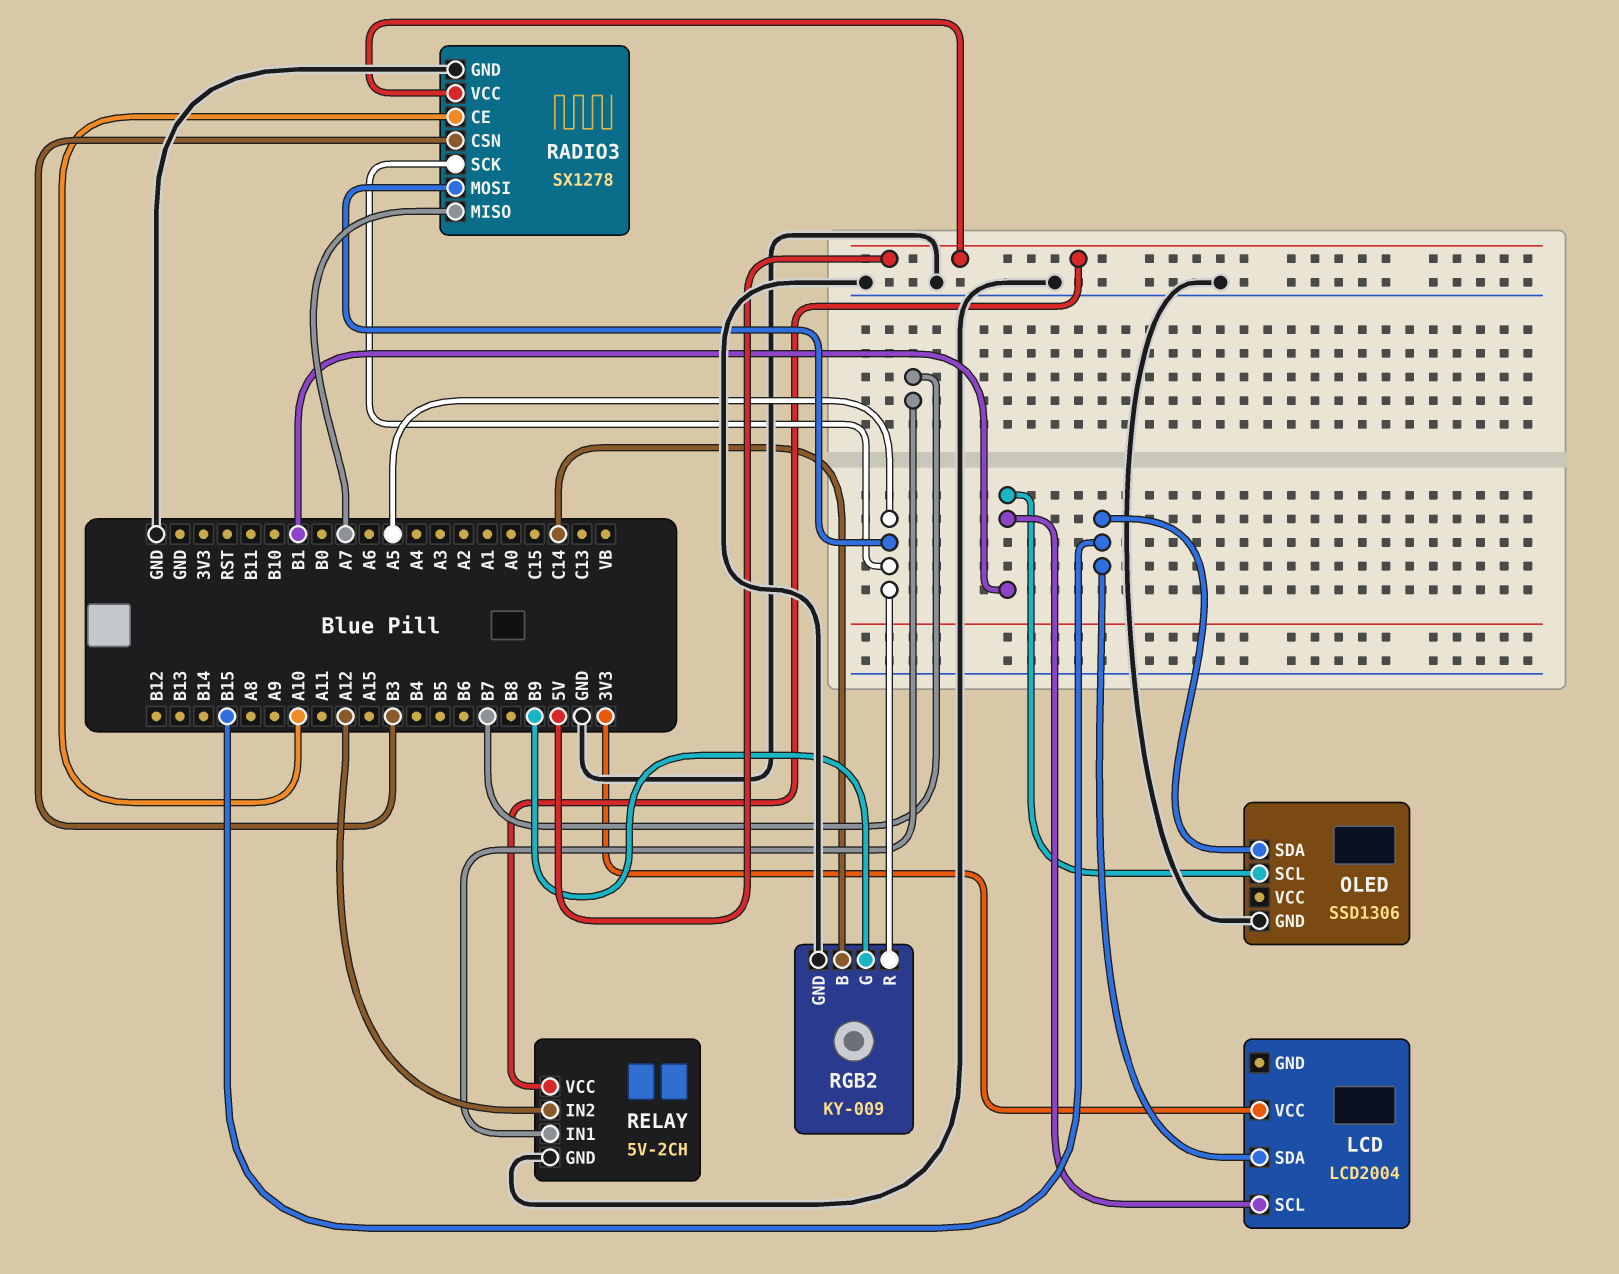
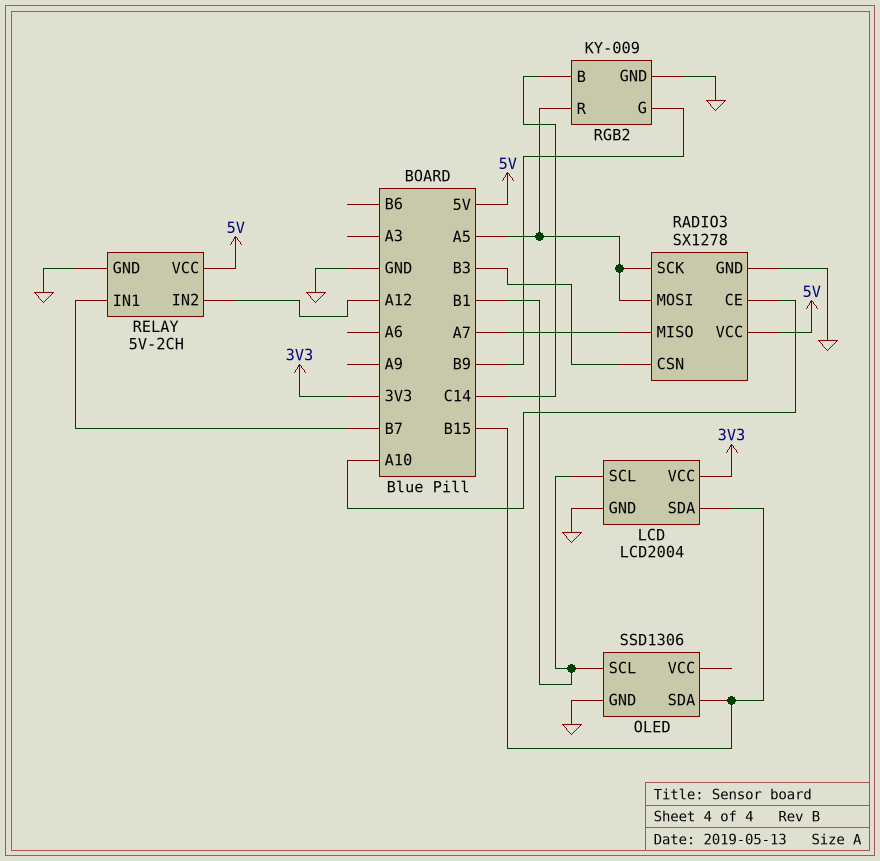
LCD pin GND: none -> GND

